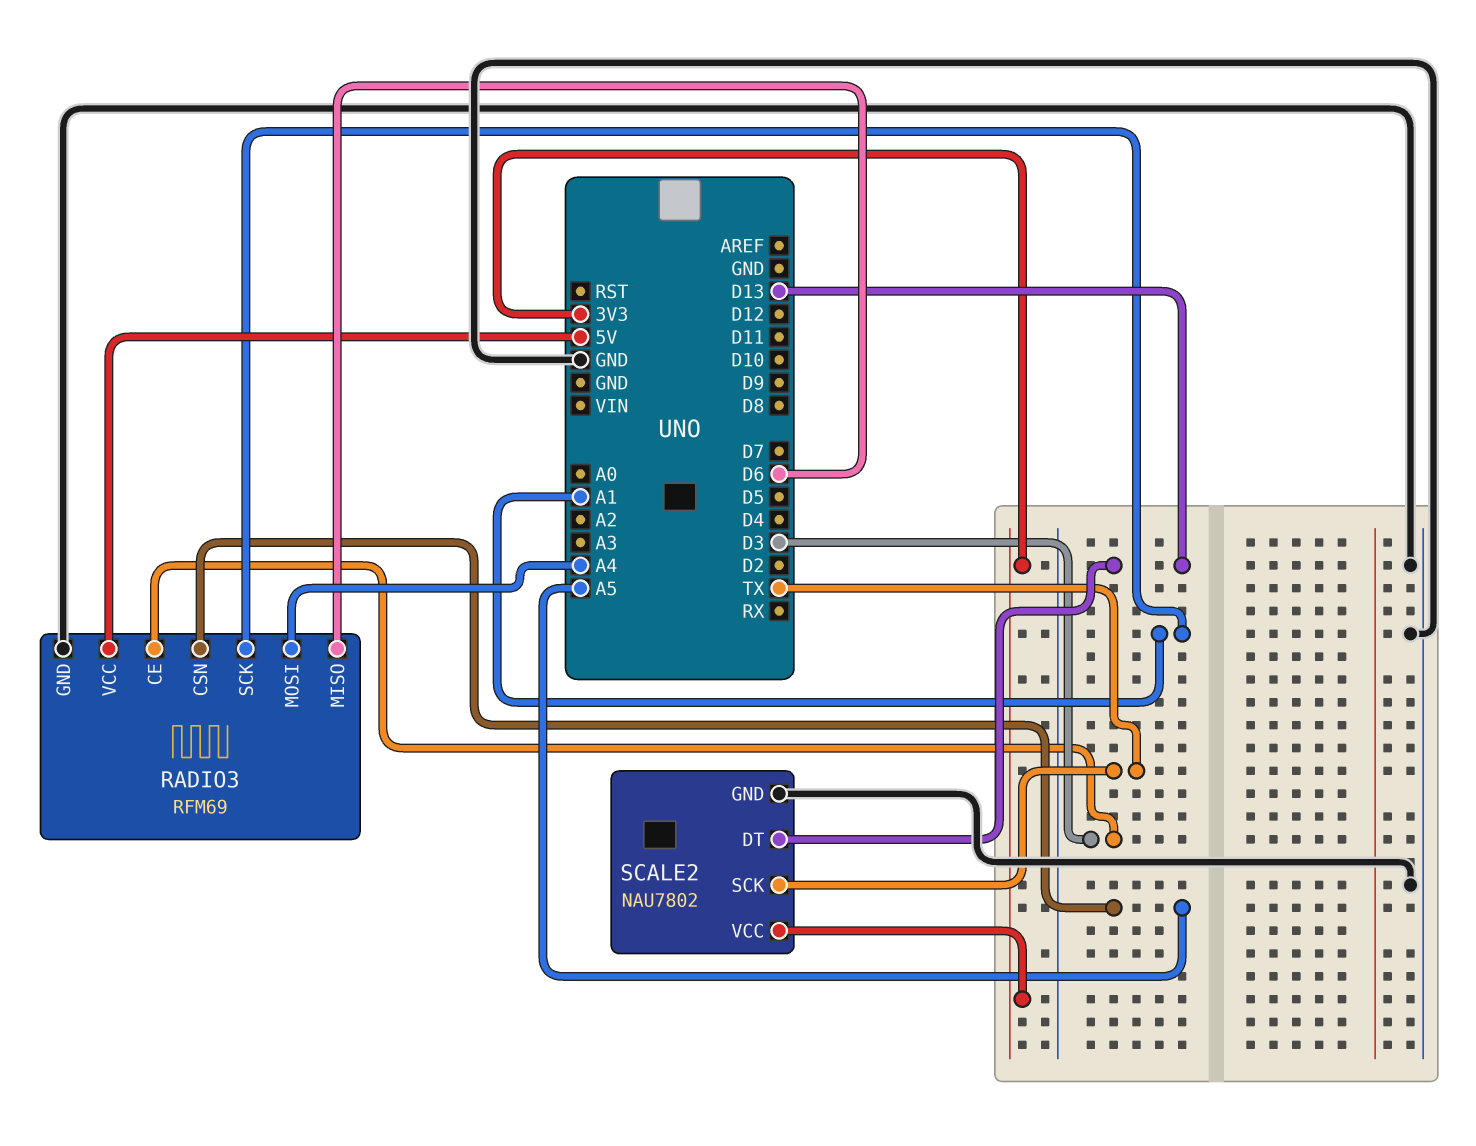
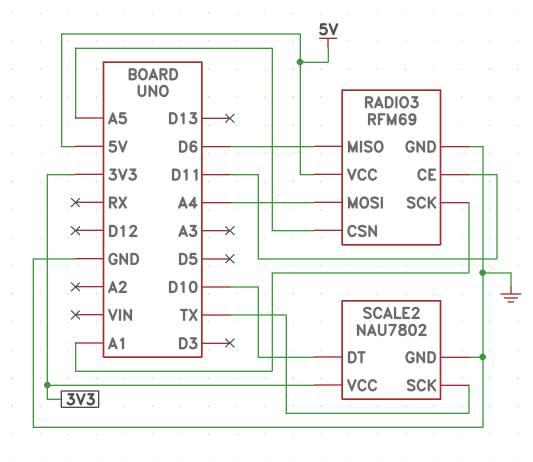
RADIO3 pin CE: D3 -> D11
SCALE2 pin DT: D13 -> D10

